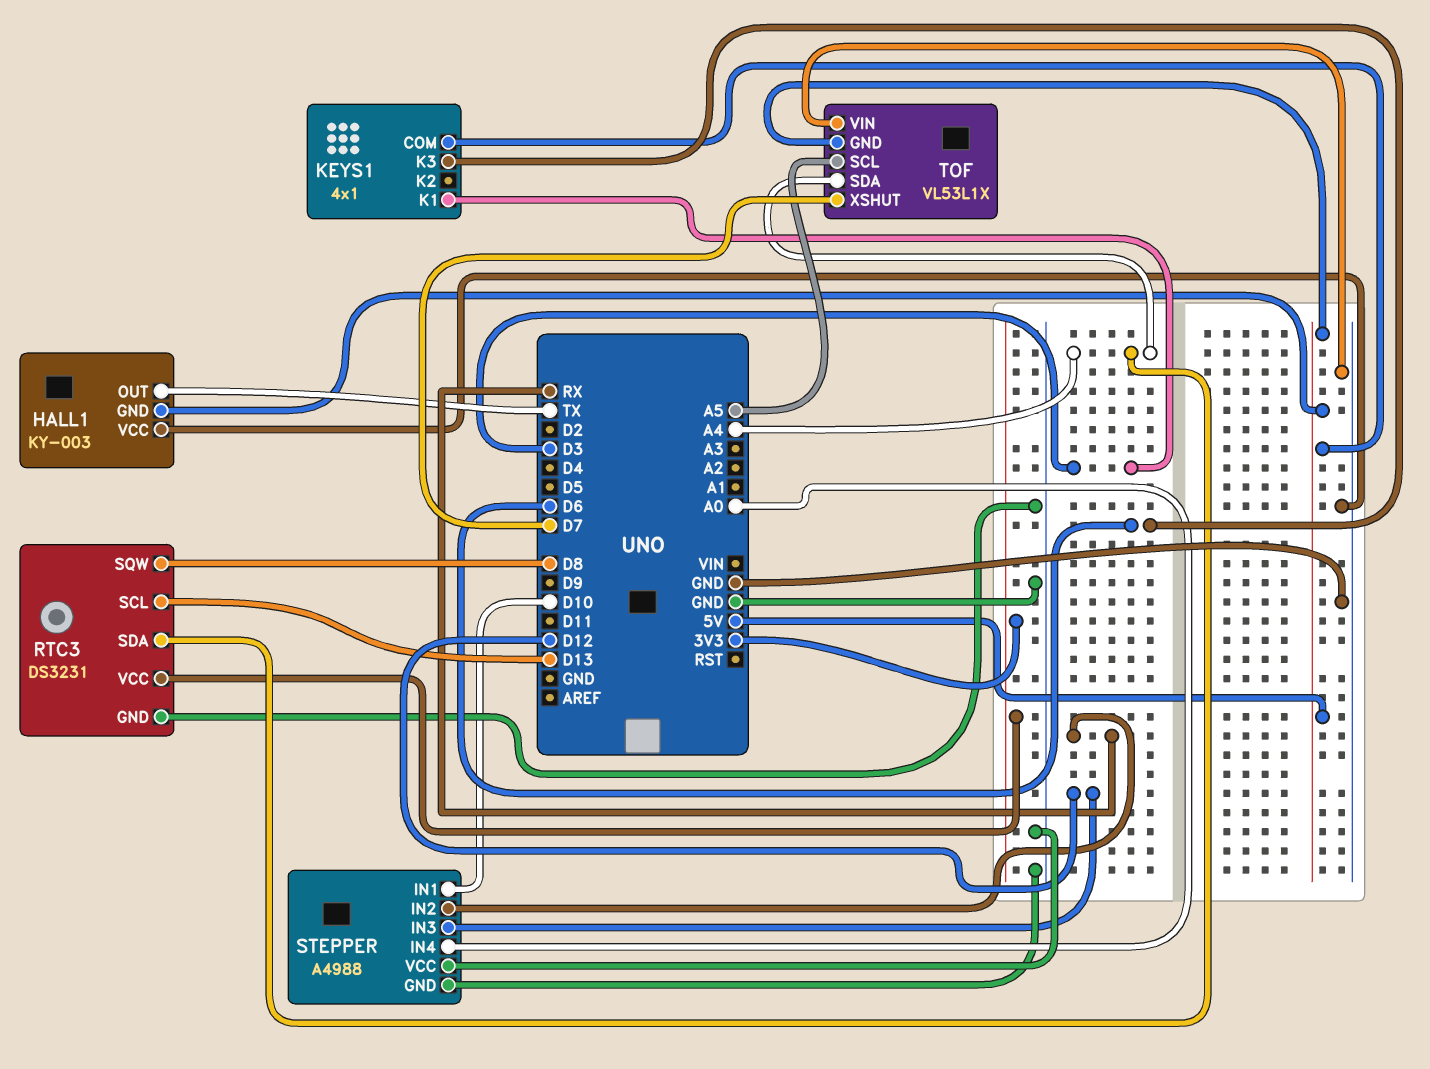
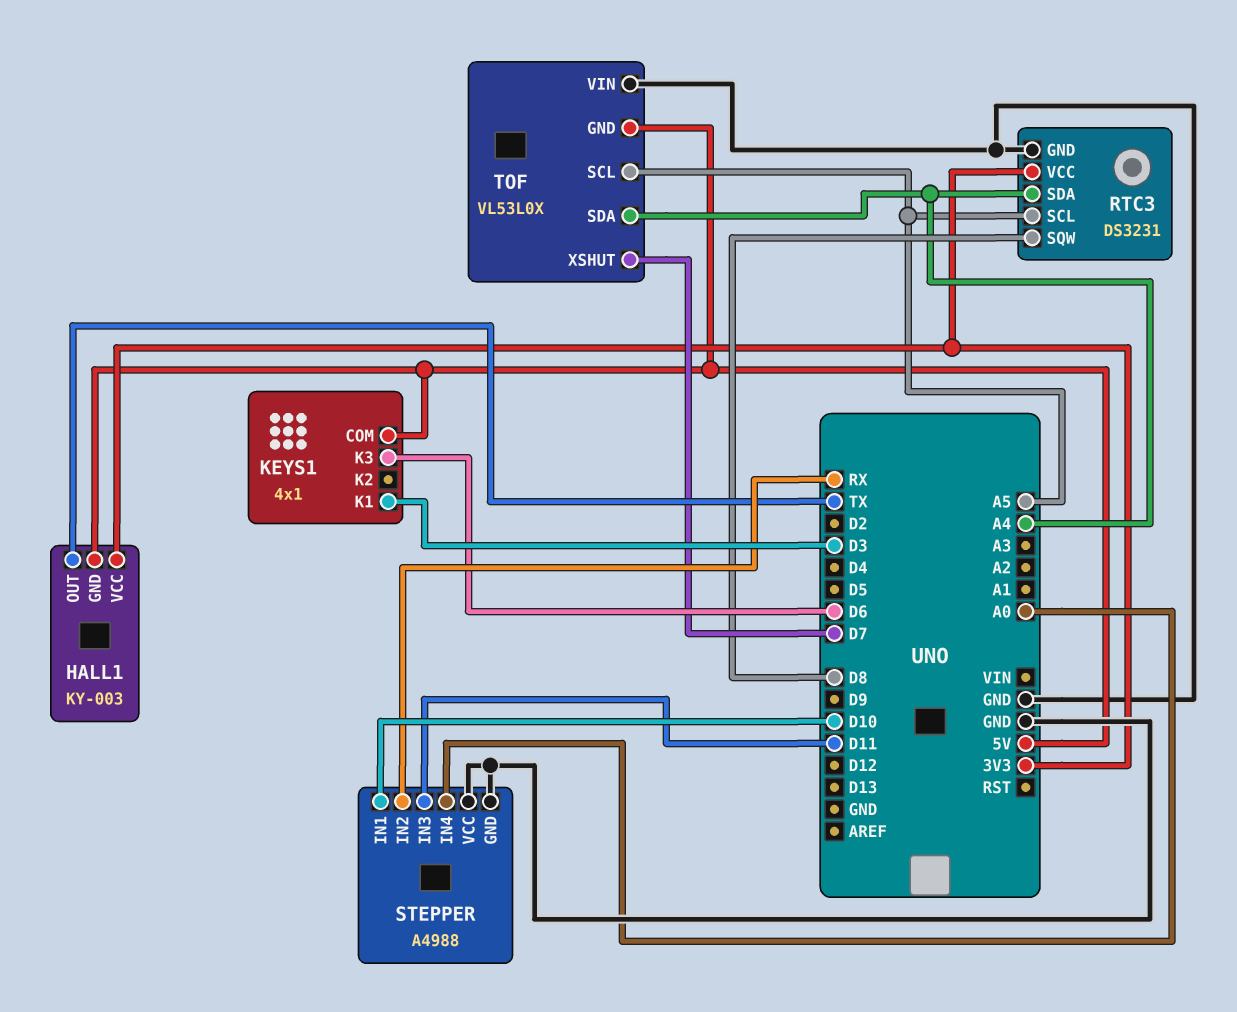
HALL1 pin VCC: GND -> 3V3
RTC3 pin SCL: D13 -> A5
STEPPER pin IN3: D12 -> D11
TOF: VL53L1X -> VL53L0X

